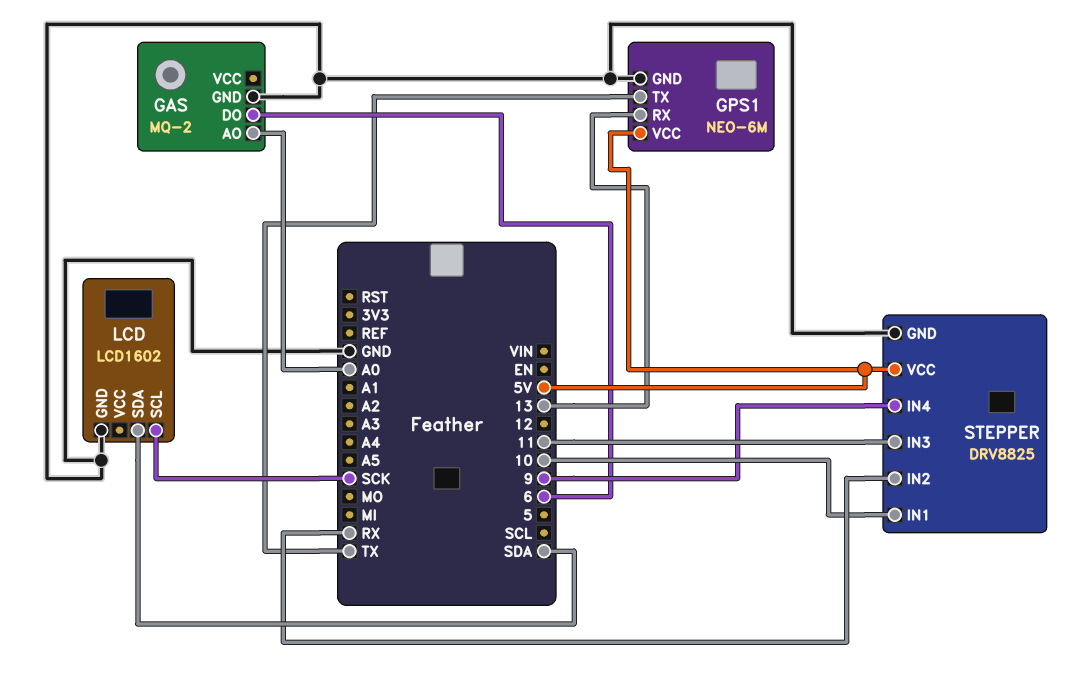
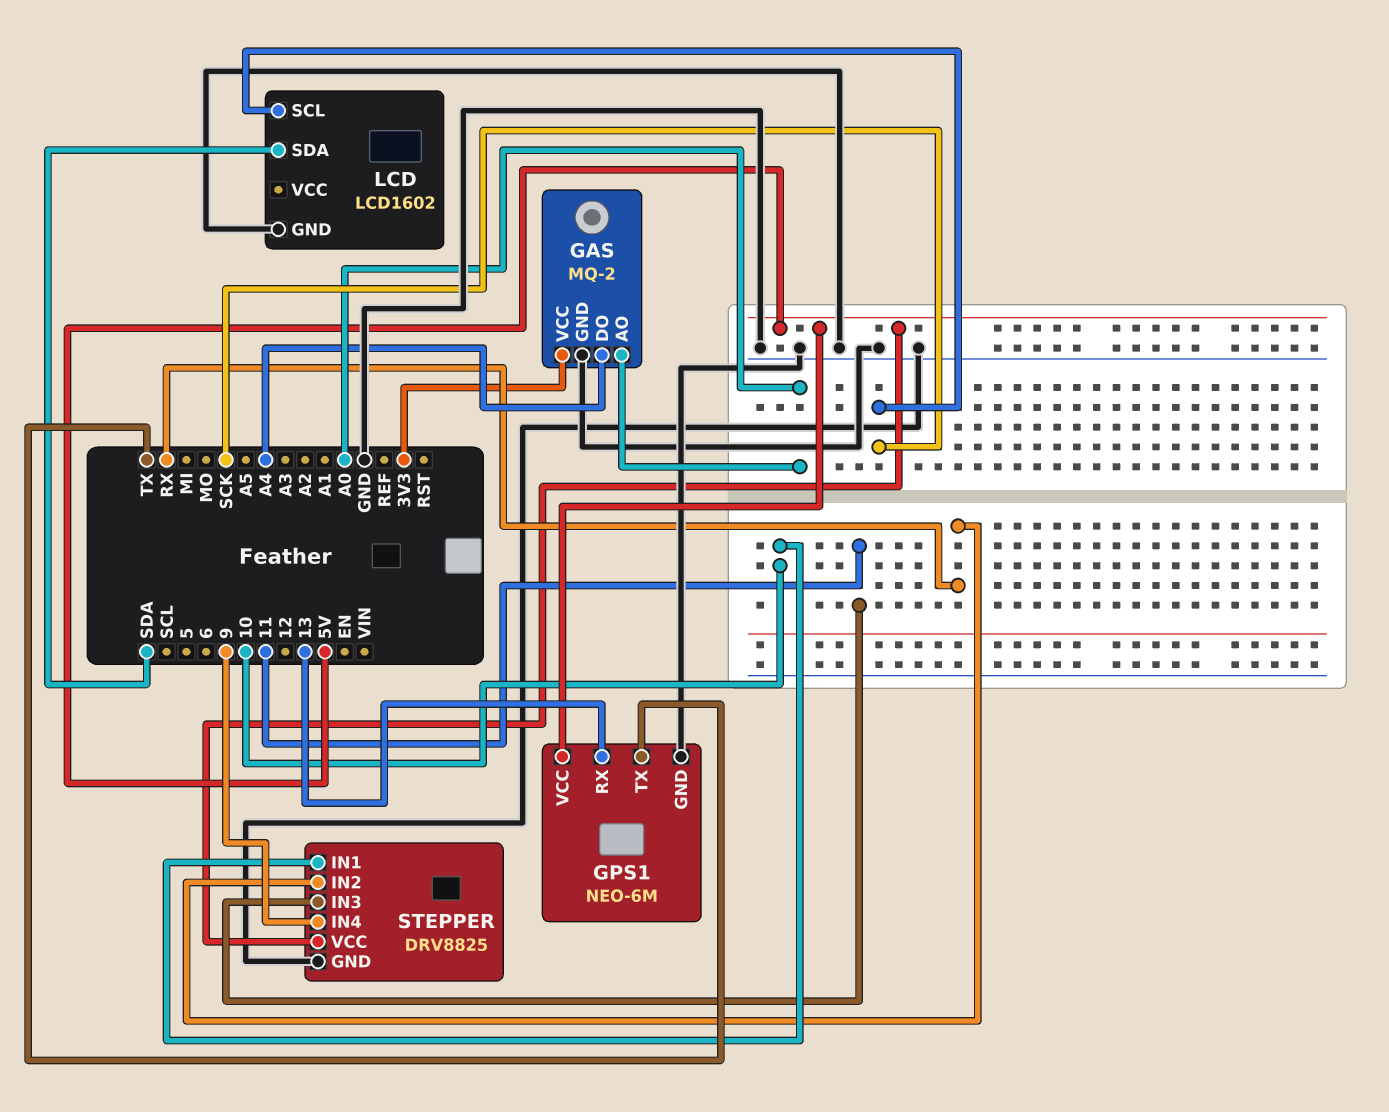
GAS pin DO: 6 -> A4
GAS pin VCC: none -> 3V3

